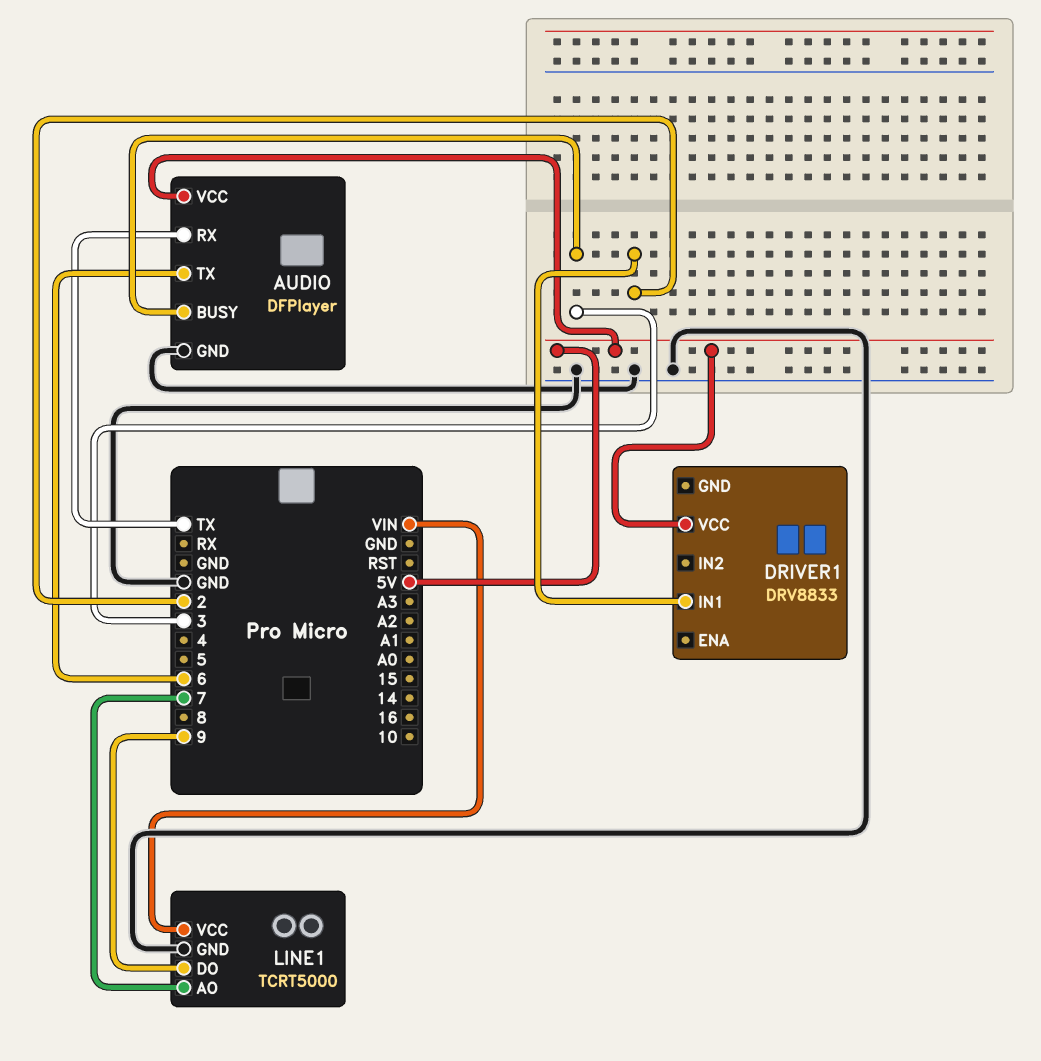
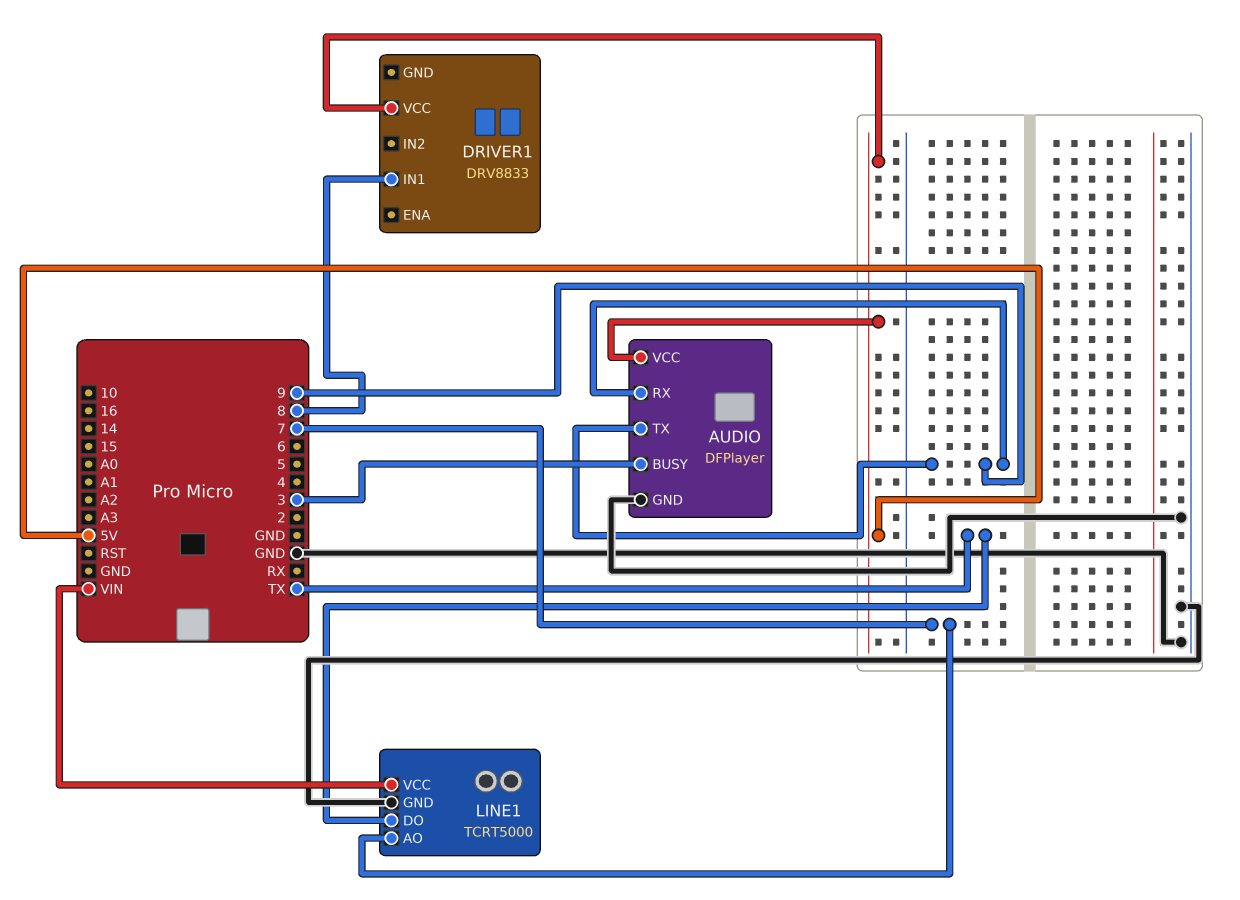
AUDIO pin RX: TX -> 9
AUDIO pin TX: 6 -> 9
DRIVER1 pin IN1: 2 -> 8
LINE1 pin DO: 9 -> TX

